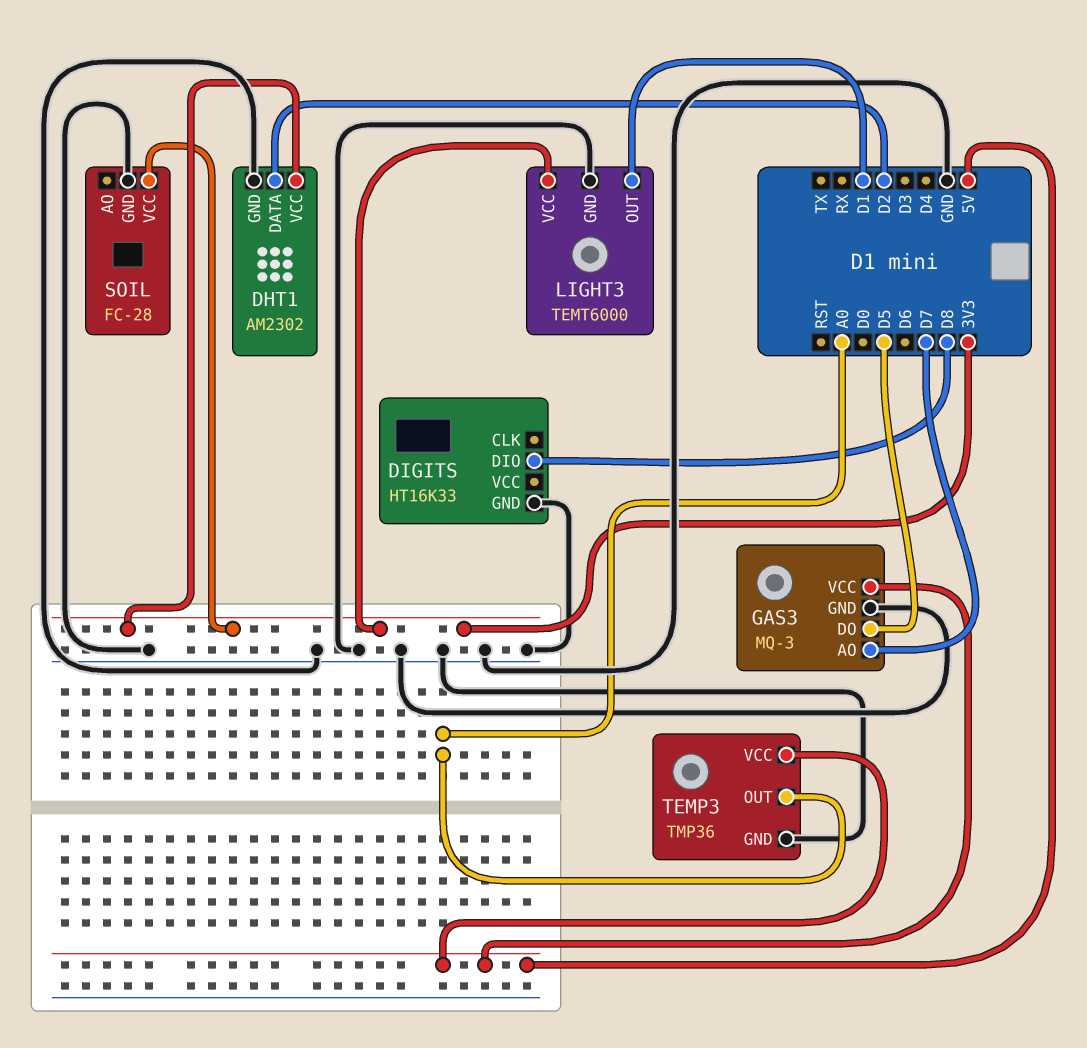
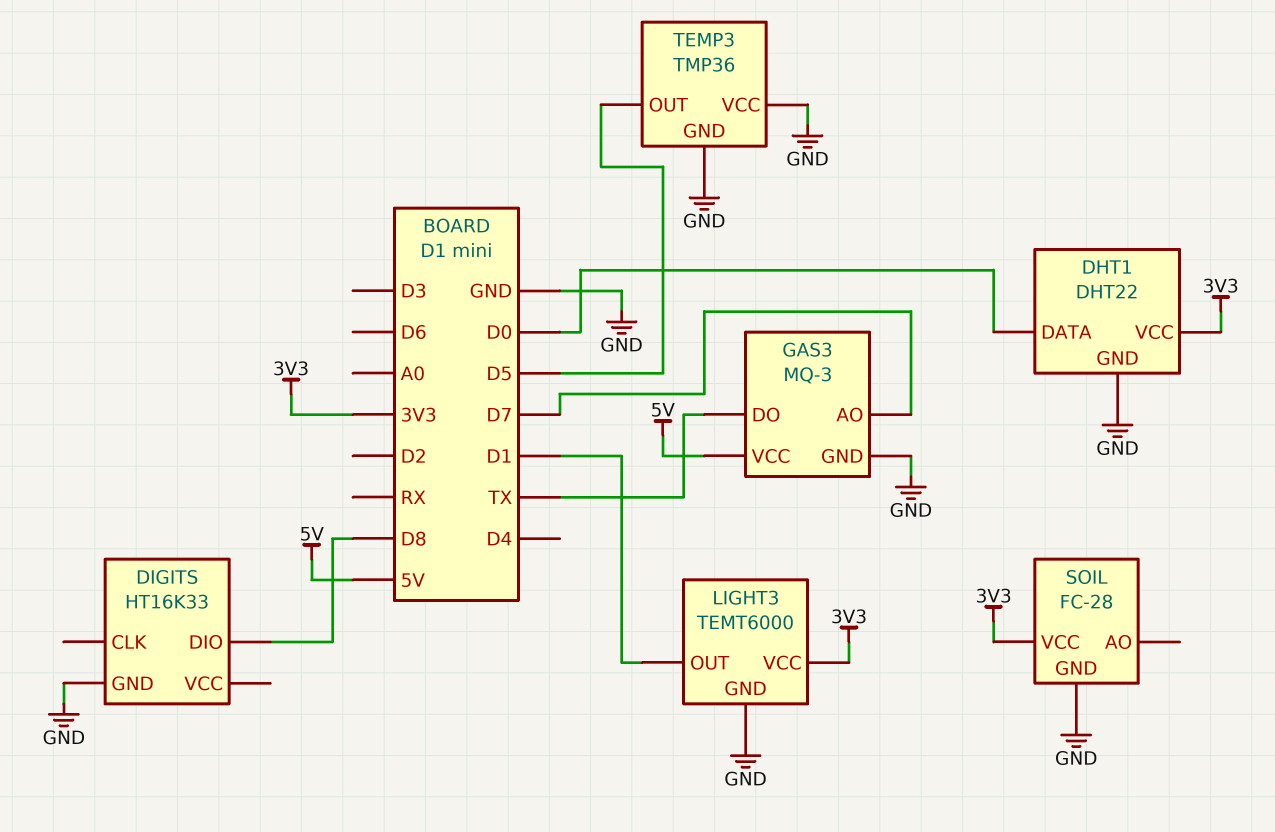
DHT1: AM2302 -> DHT22
DHT1 pin DATA: D2 -> D0
GAS3 pin DO: D5 -> TX
TEMP3 pin OUT: A0 -> D5
TEMP3 pin VCC: 5V -> GND

